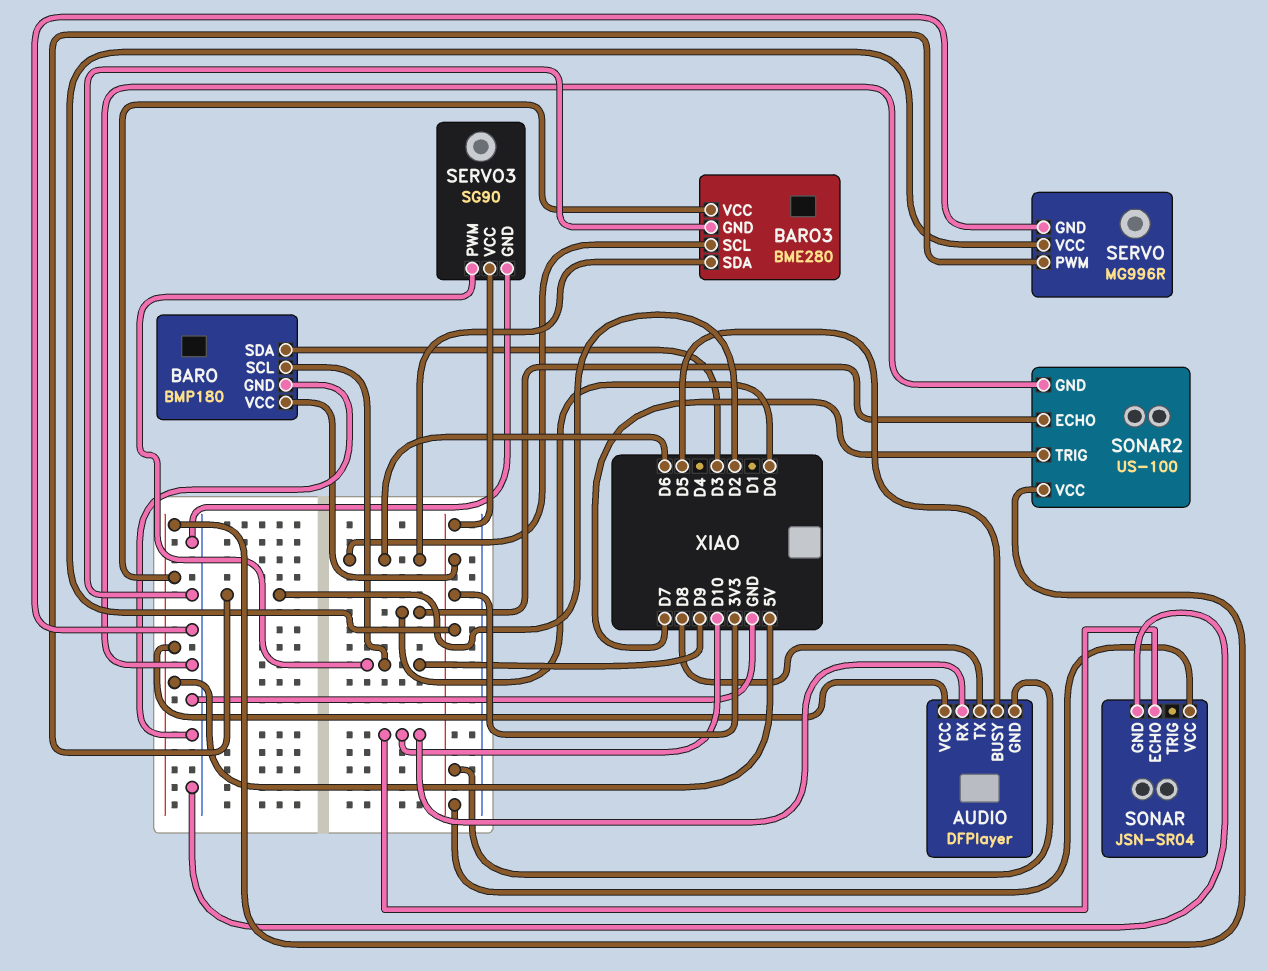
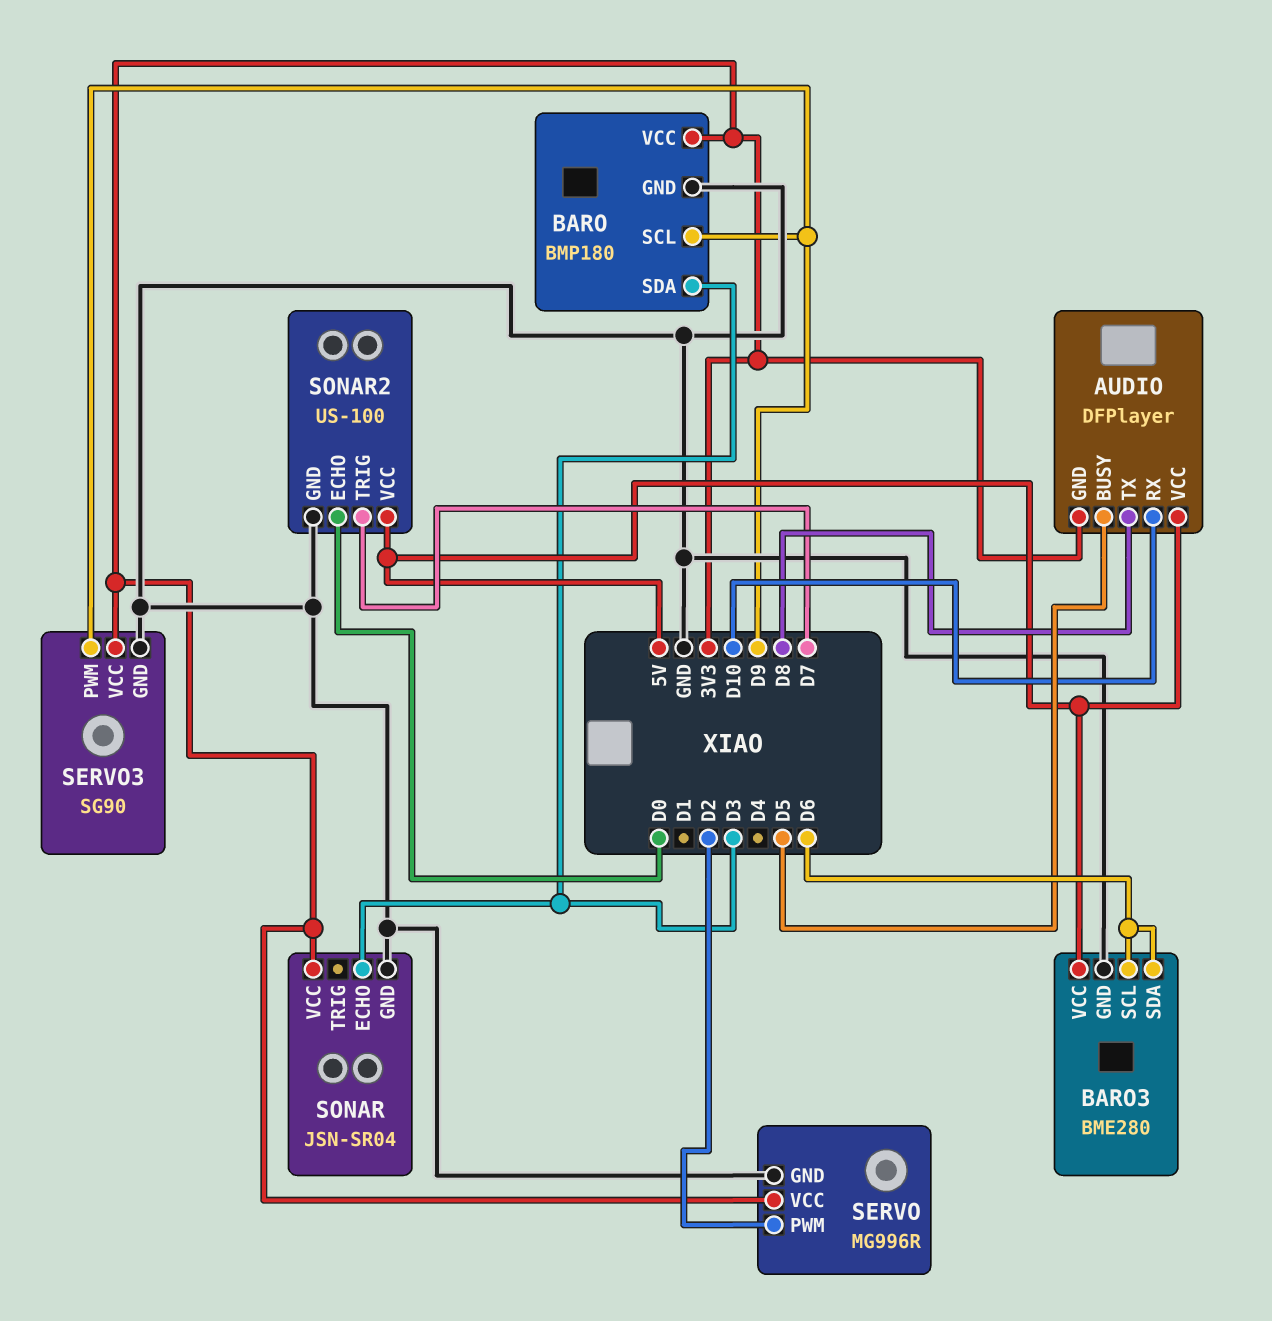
SONAR pin ECHO: D10 -> D3

